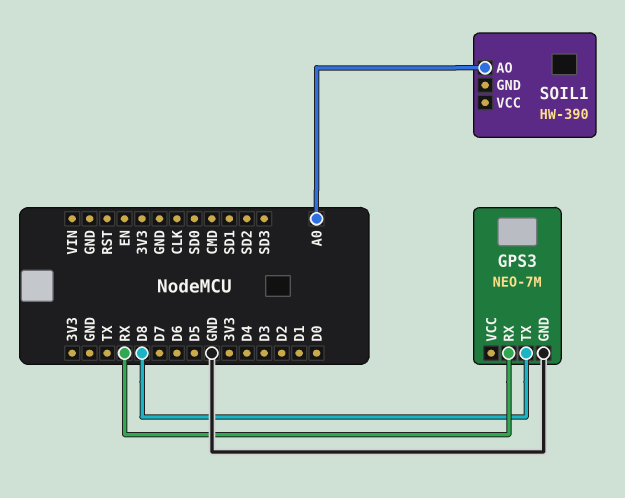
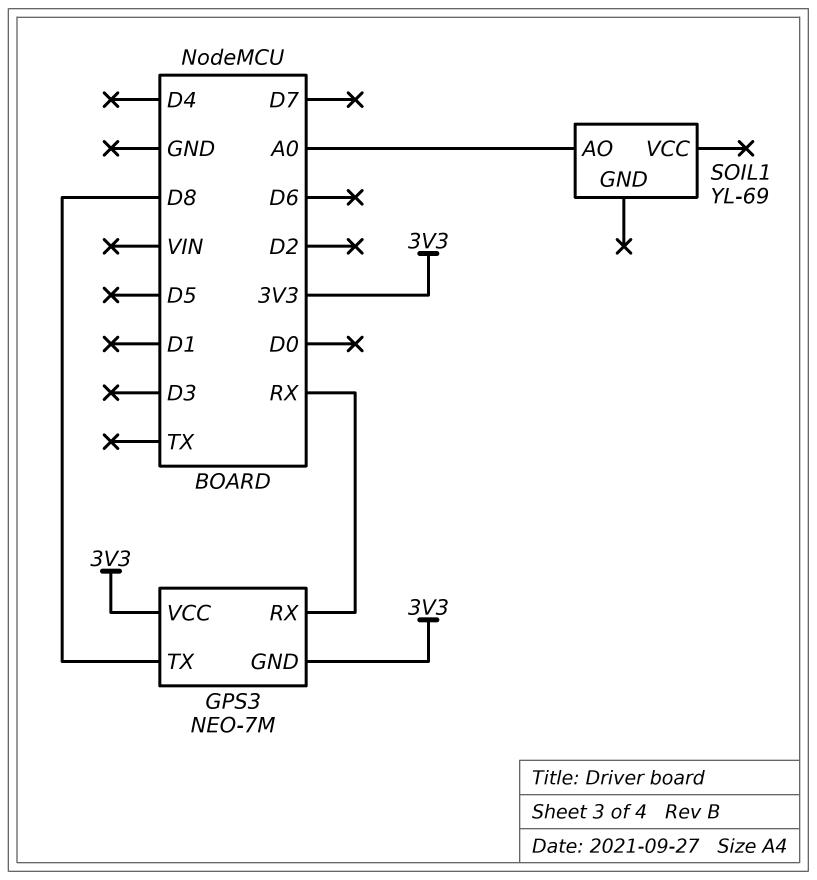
GPS3 pin GND: GND -> 3V3
GPS3 pin VCC: none -> 3V3
SOIL1: HW-390 -> YL-69

